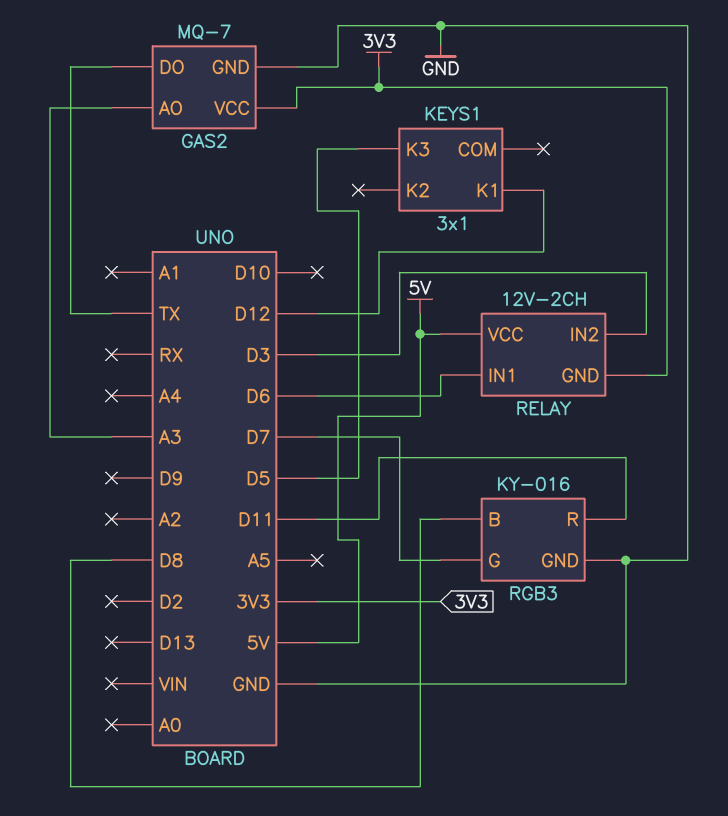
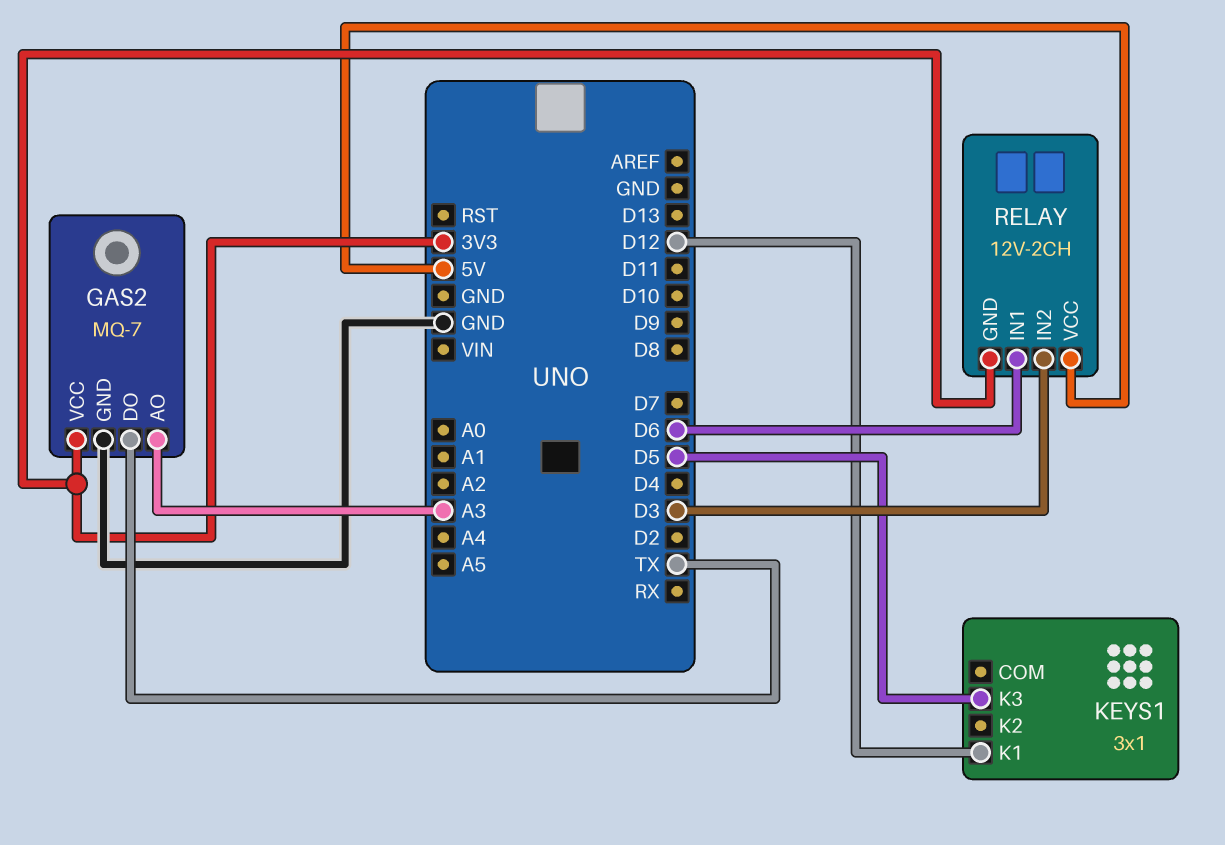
RGB3: KY-016 -> none
RGB3 pin B: D8 -> none
RGB3 pin G: D7 -> none
RGB3 pin GND: GND -> none
RGB3 pin R: D11 -> none

